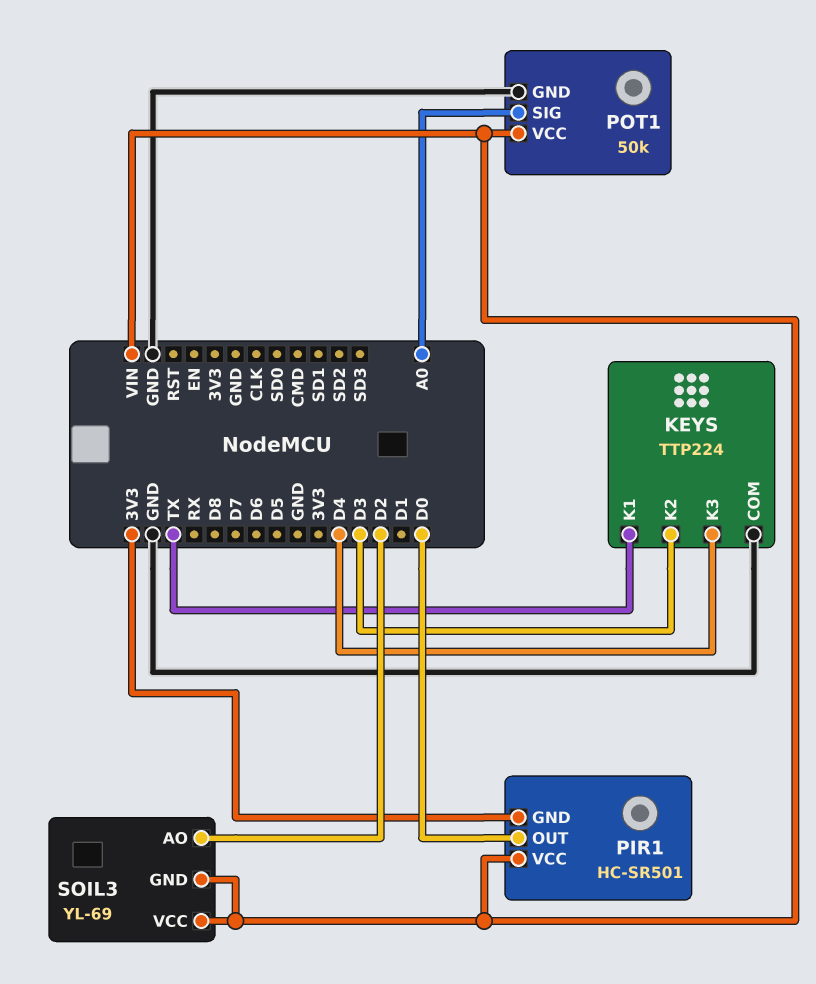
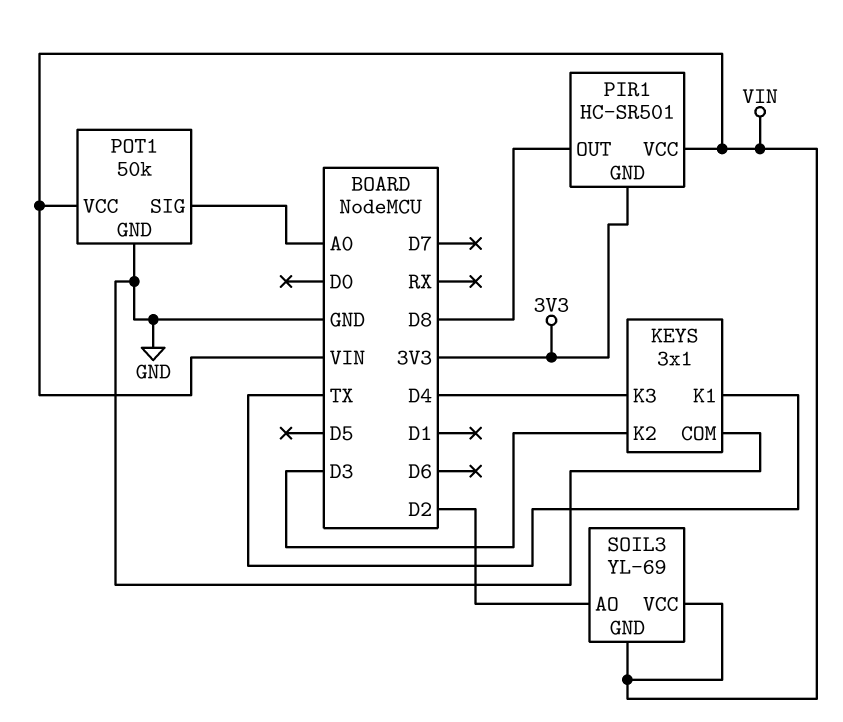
KEYS: TTP224 -> 3x1
PIR1 pin OUT: D0 -> D8

